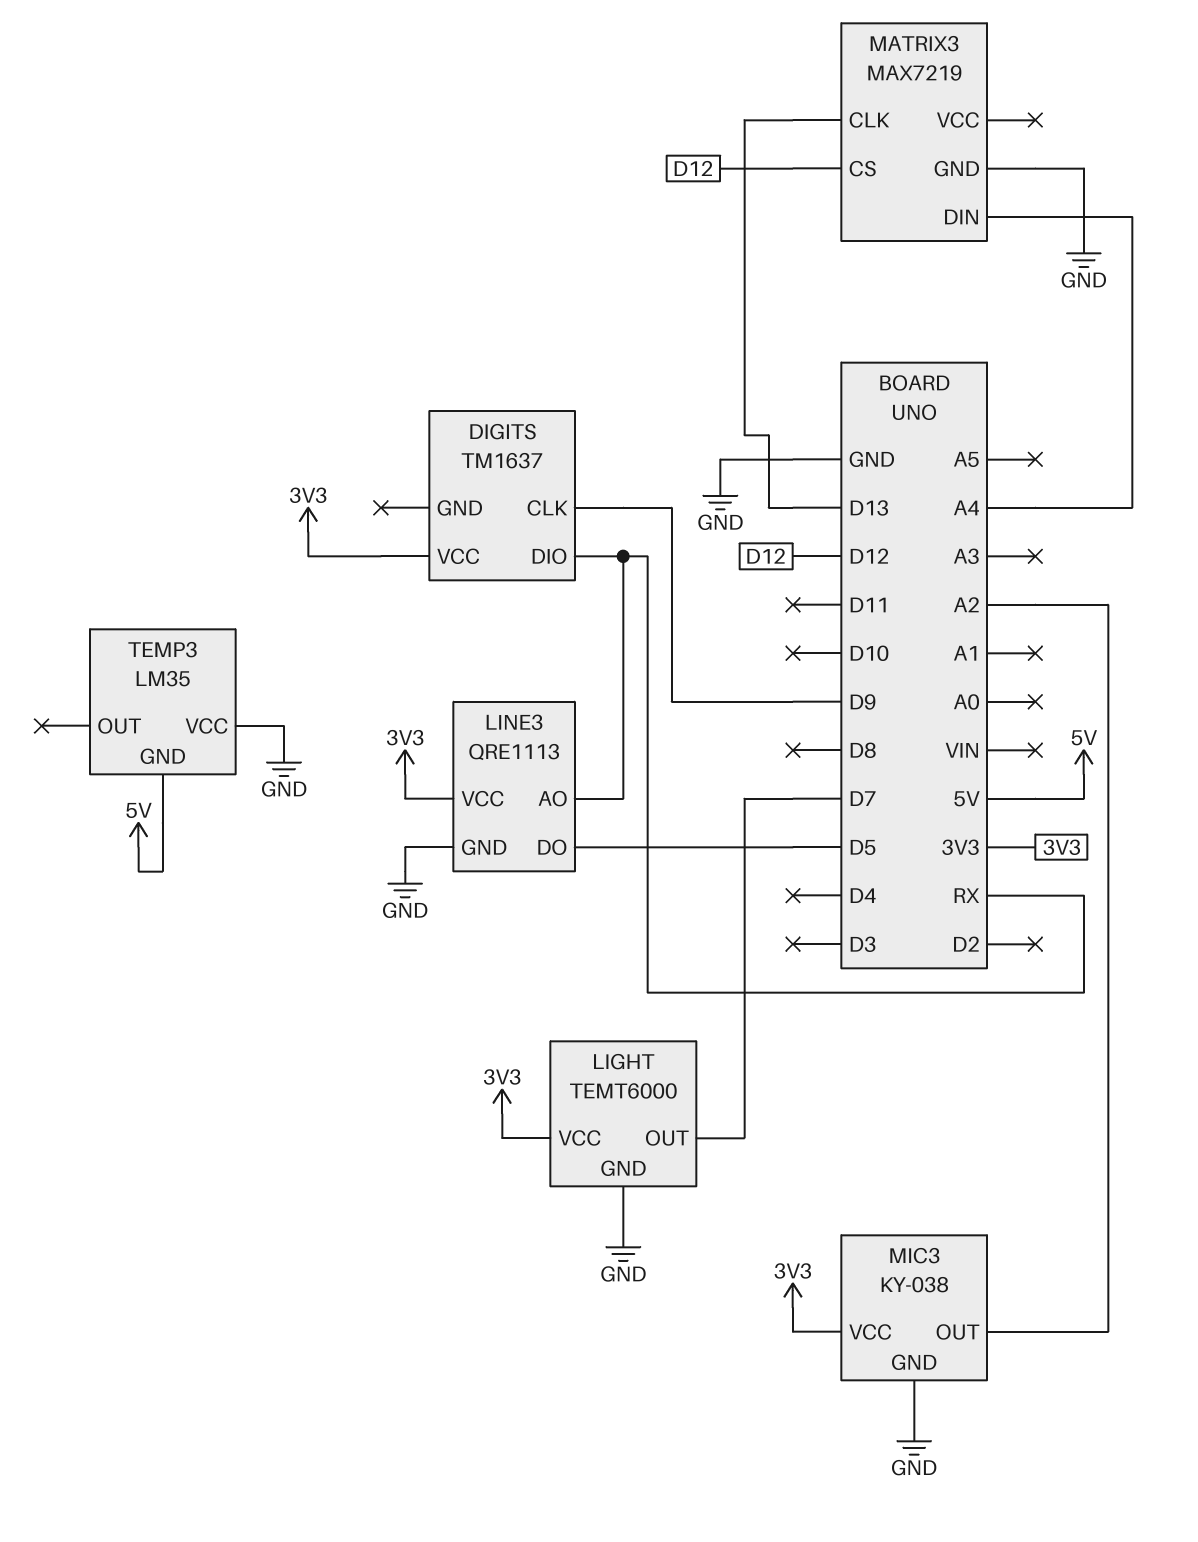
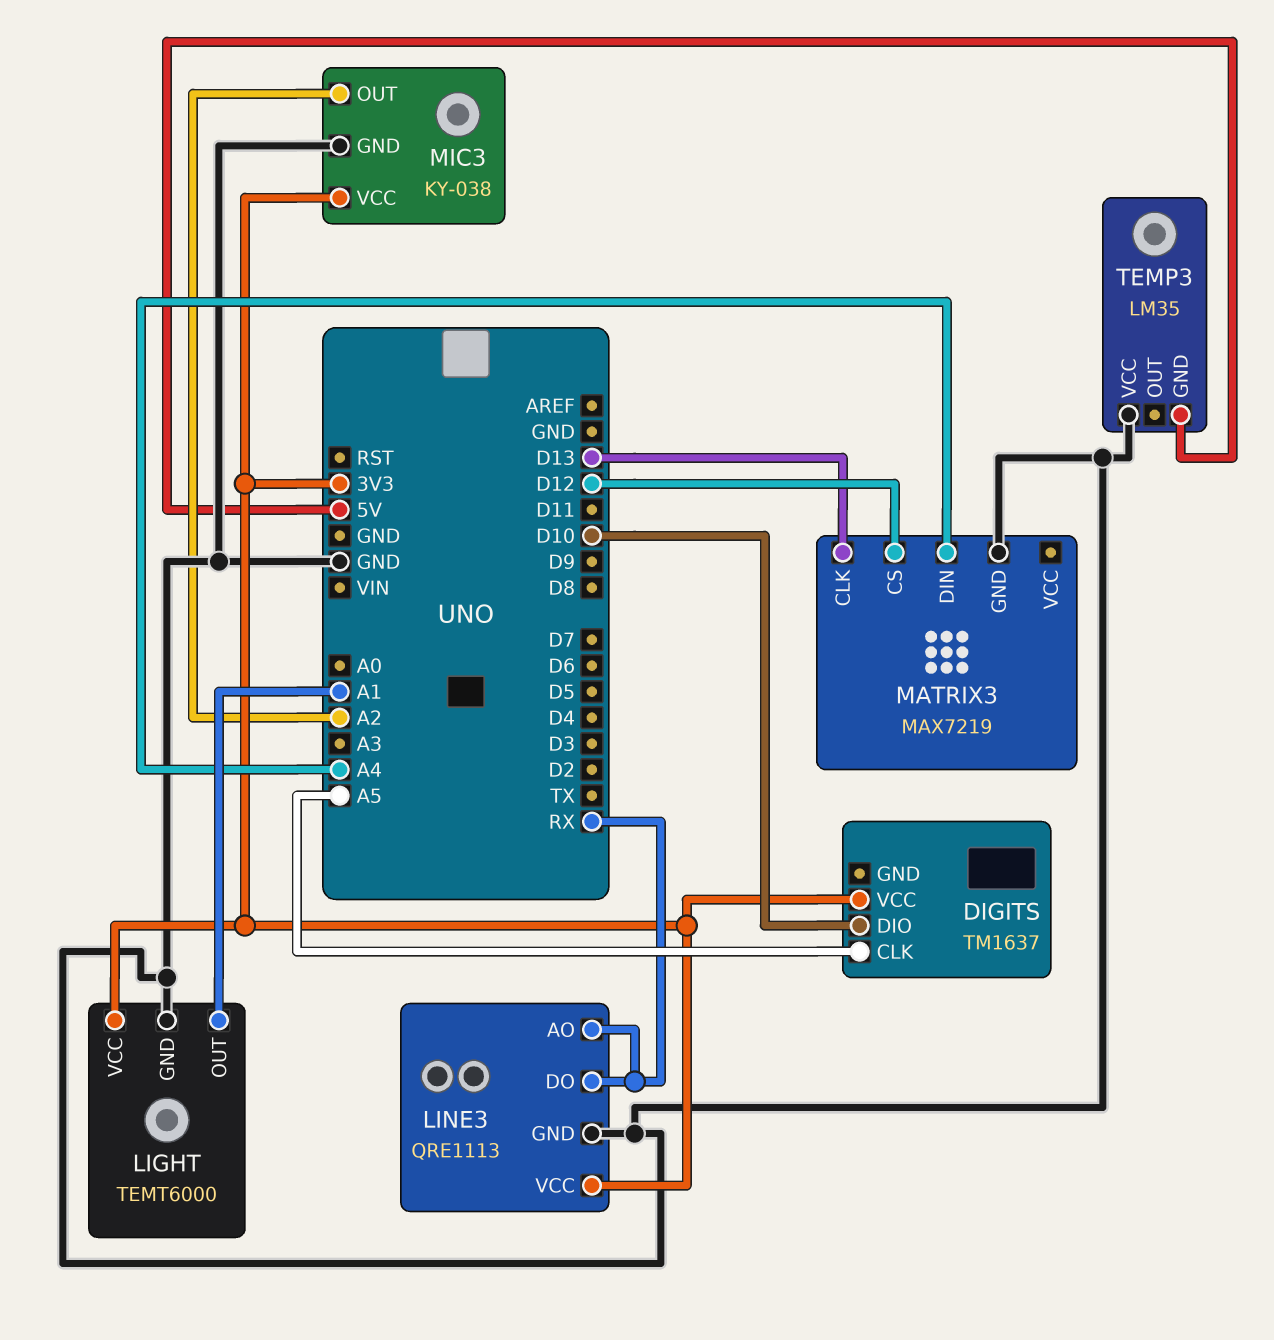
DIGITS pin CLK: D9 -> A5
DIGITS pin DIO: RX -> D10
LIGHT pin OUT: D7 -> A1
LINE3 pin DO: D5 -> RX

